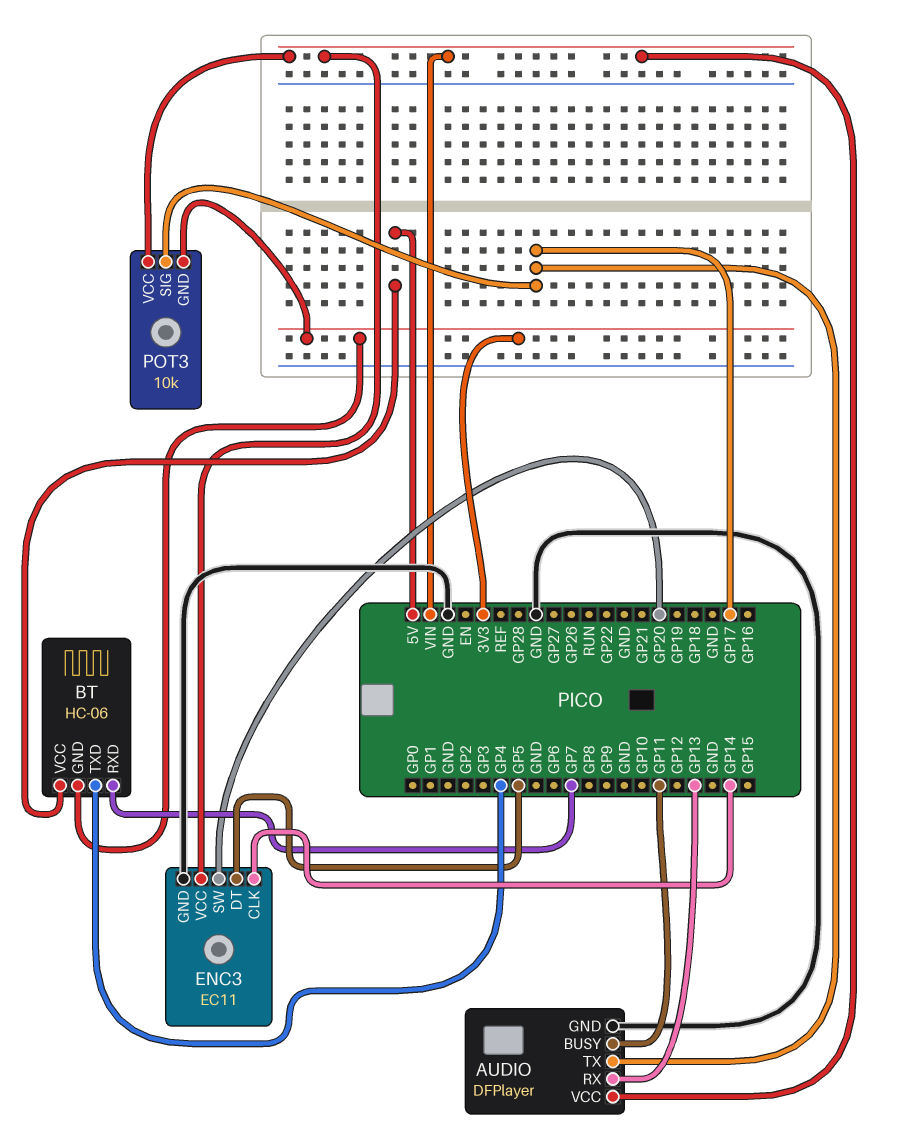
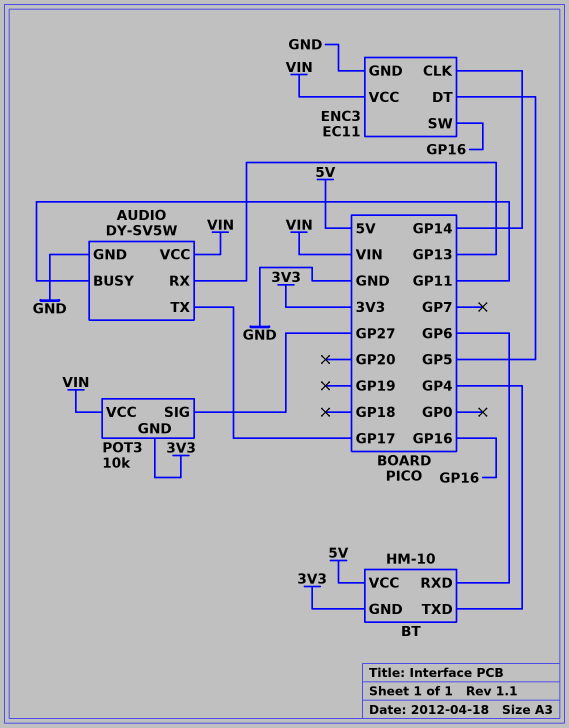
AUDIO: DFPlayer -> DY-SV5W
BT: HC-06 -> HM-10
BT pin RXD: GP7 -> GP6
ENC3 pin SW: GP20 -> GP16
POT3 pin SIG: GP17 -> GP27

